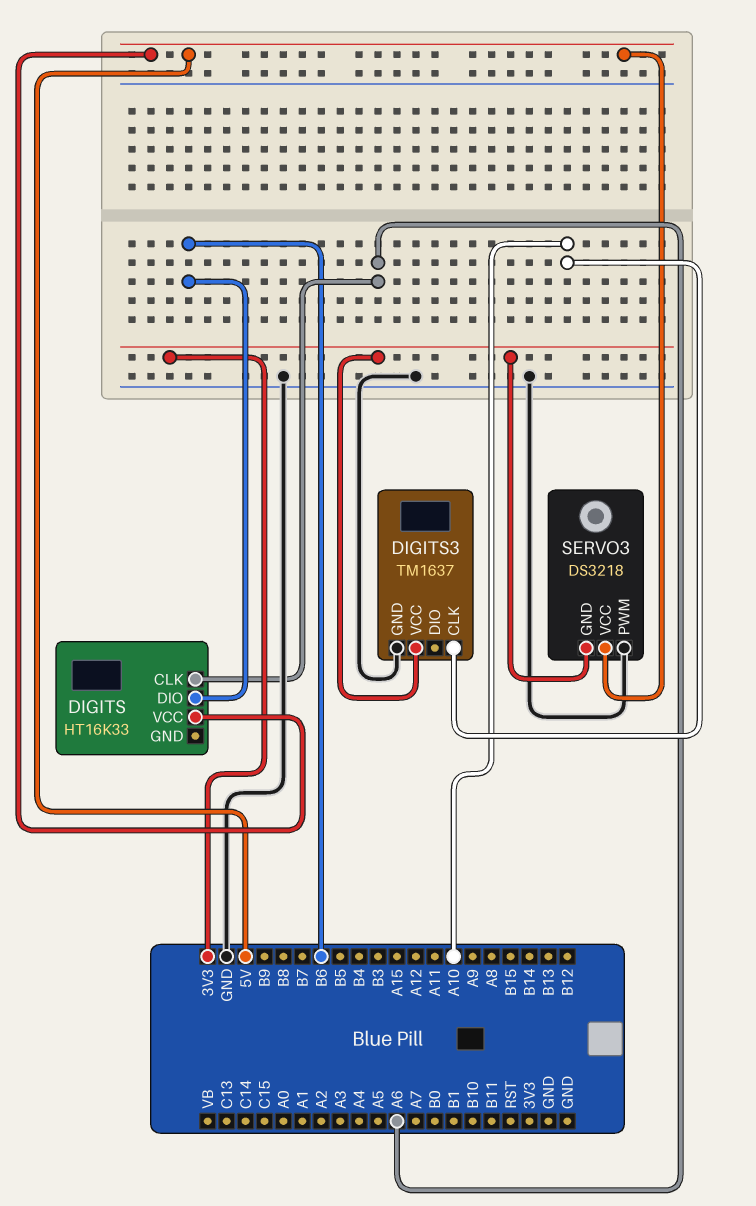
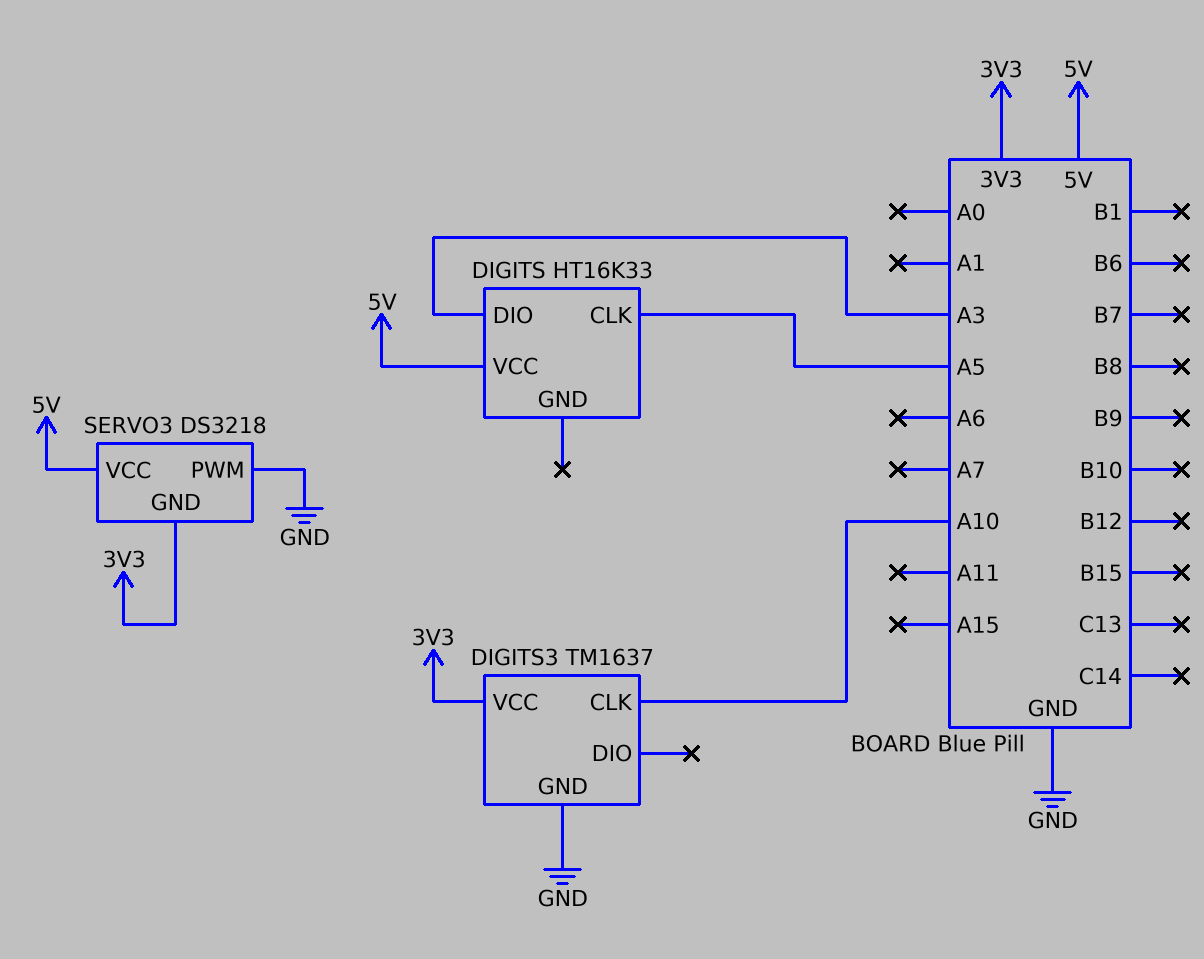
DIGITS pin CLK: A6 -> A5
DIGITS pin DIO: B6 -> A3

